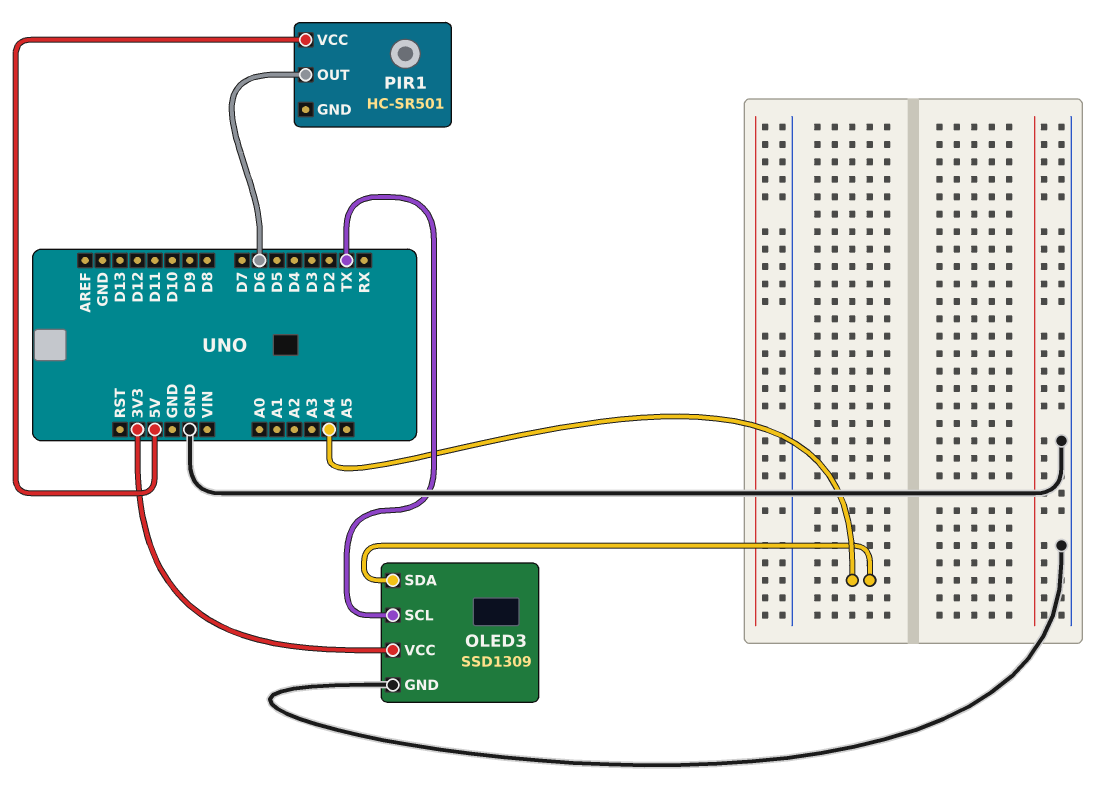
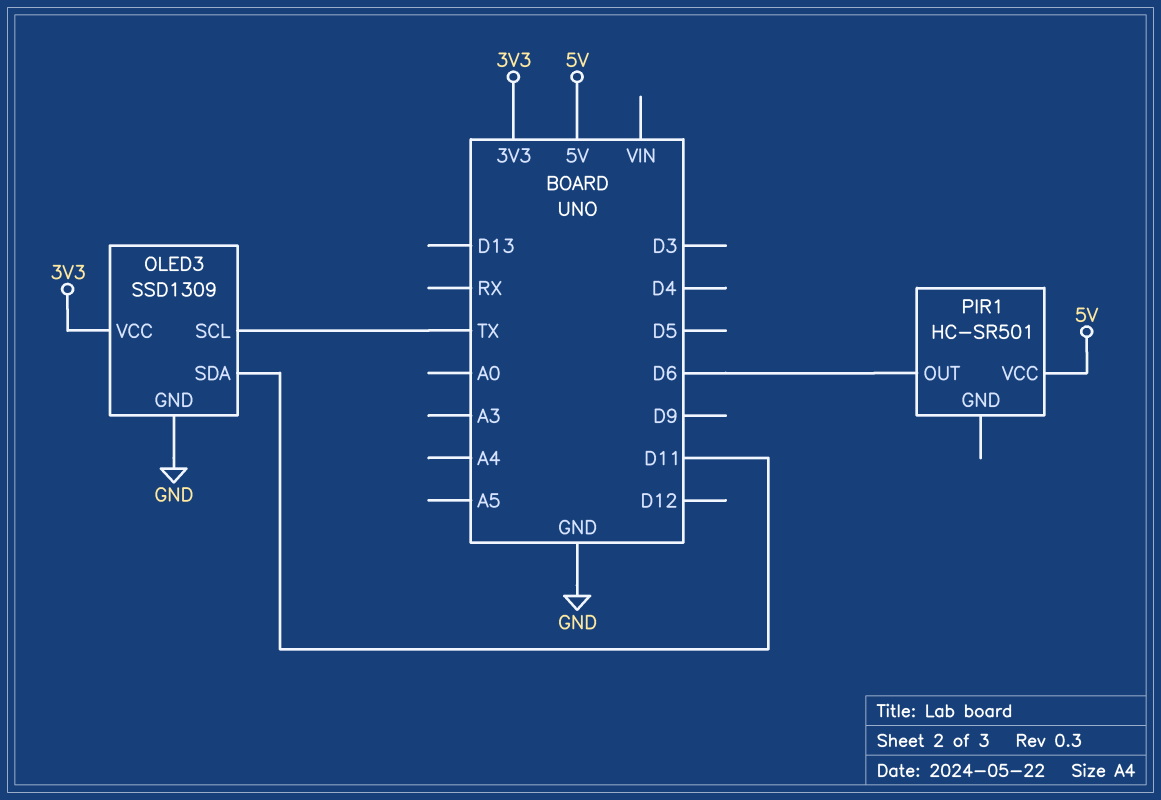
OLED3 pin SDA: A4 -> D11

